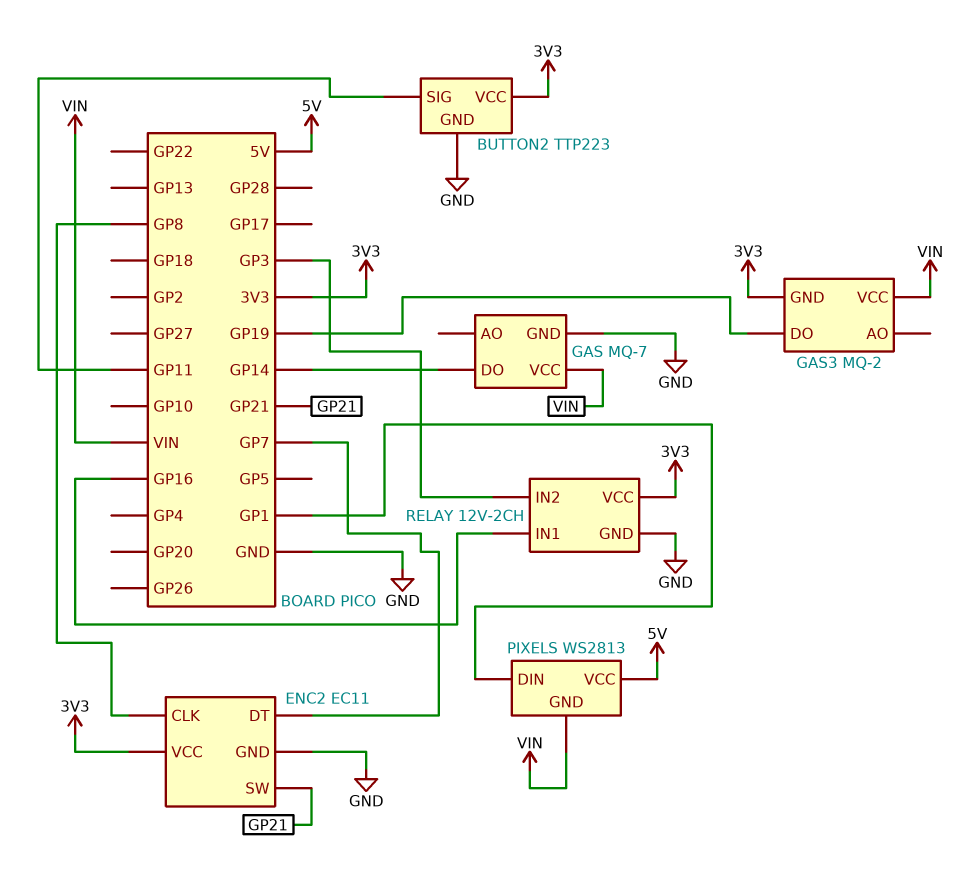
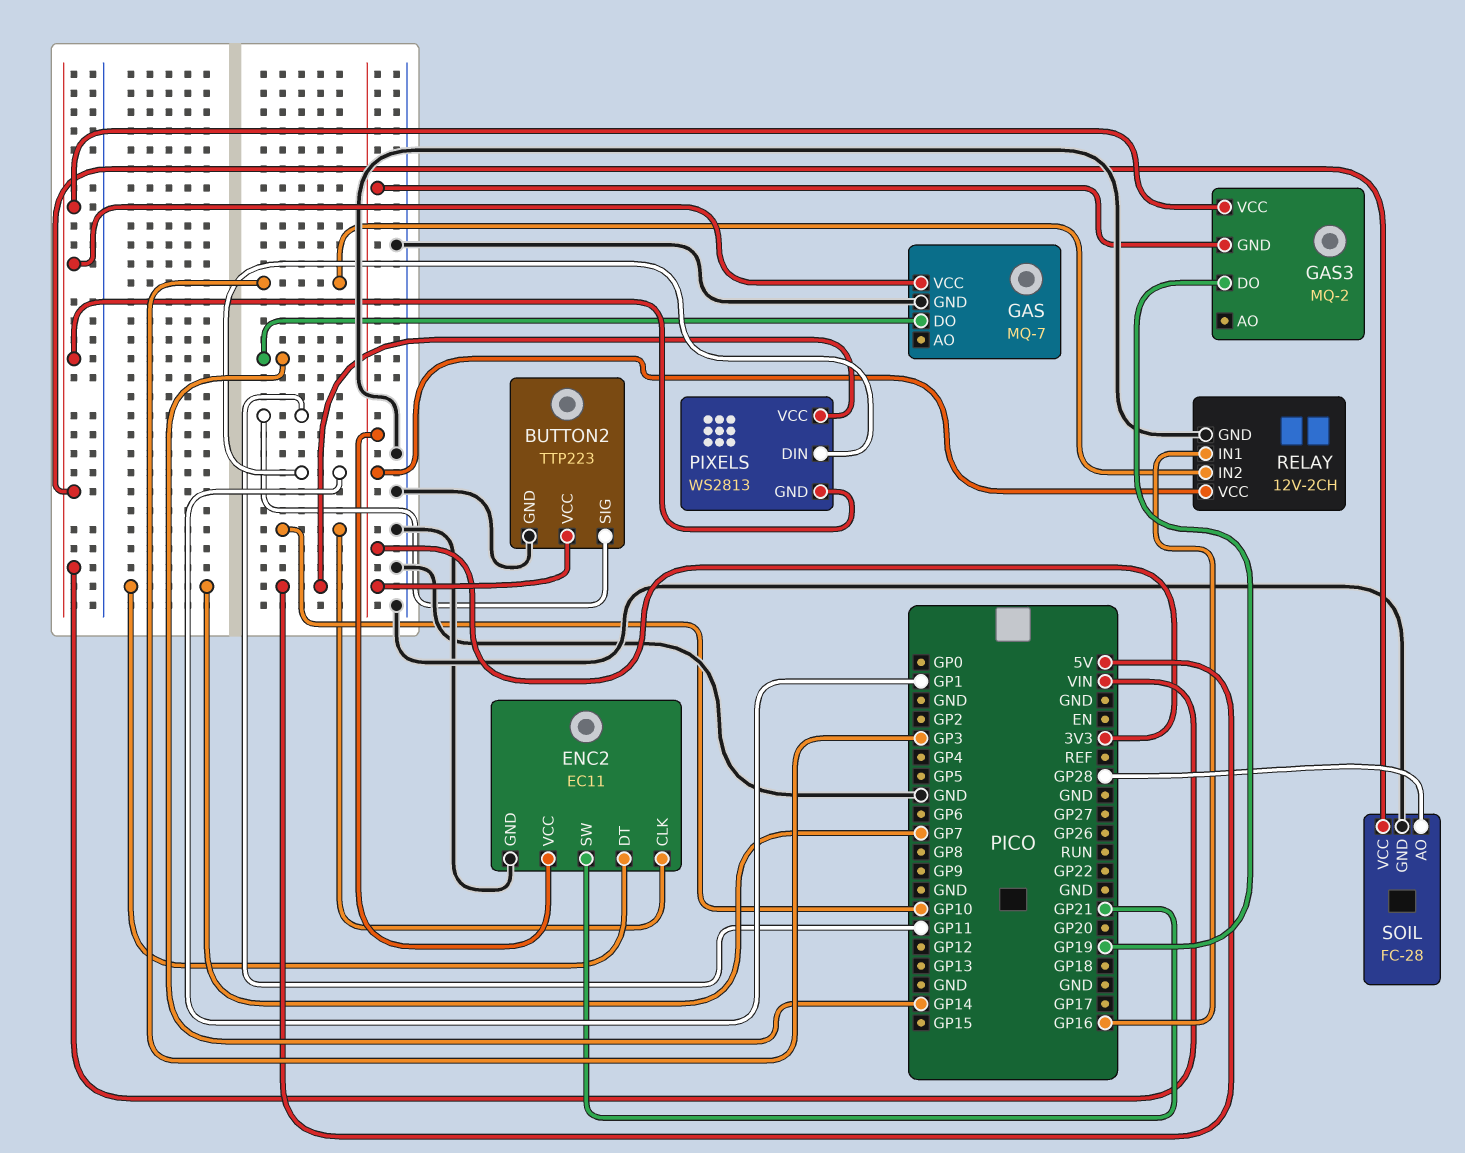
ENC2 pin CLK: GP8 -> GP10
SOIL: none -> FC-28
SOIL pin AO: none -> GP28
SOIL pin GND: none -> GND
SOIL pin VCC: none -> VIN

